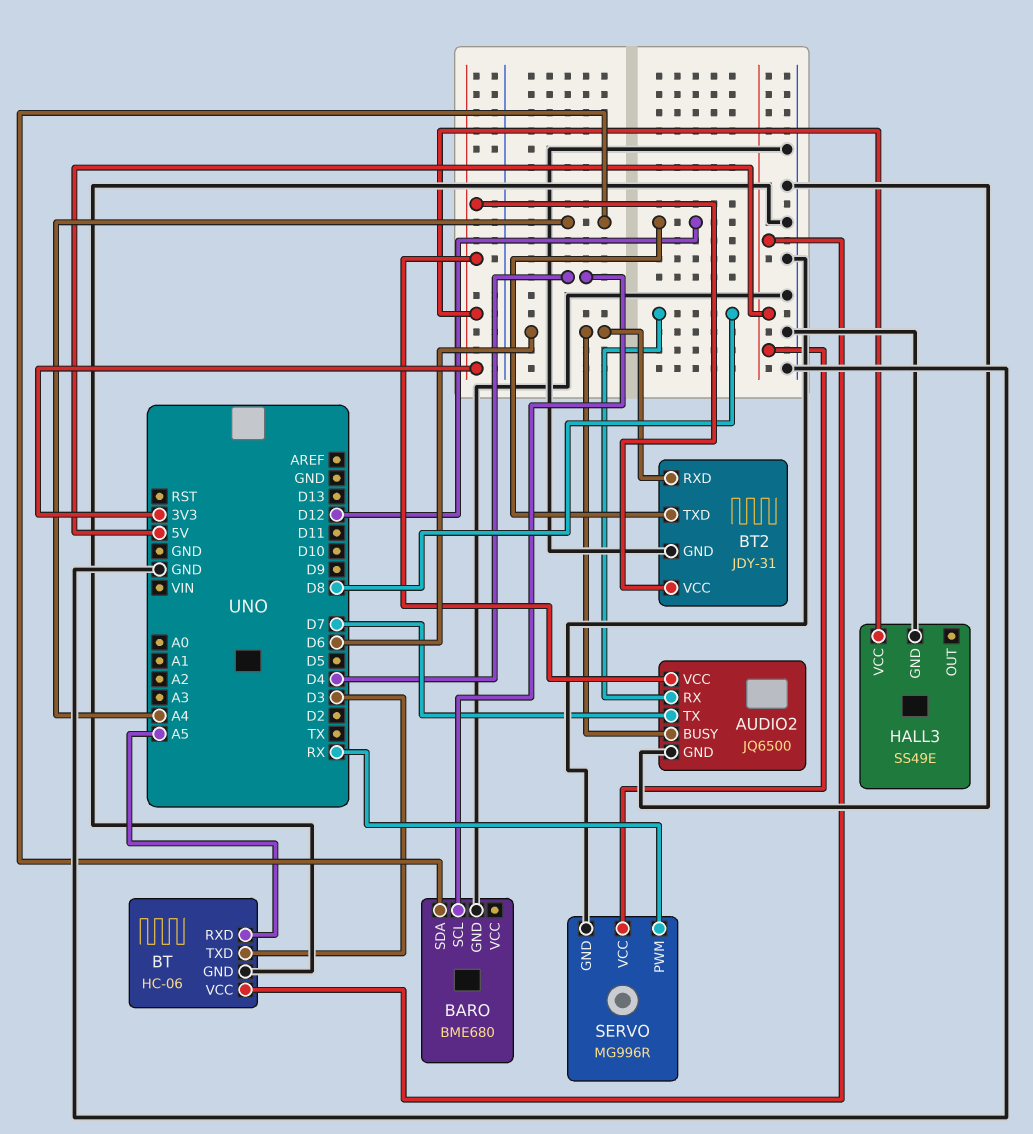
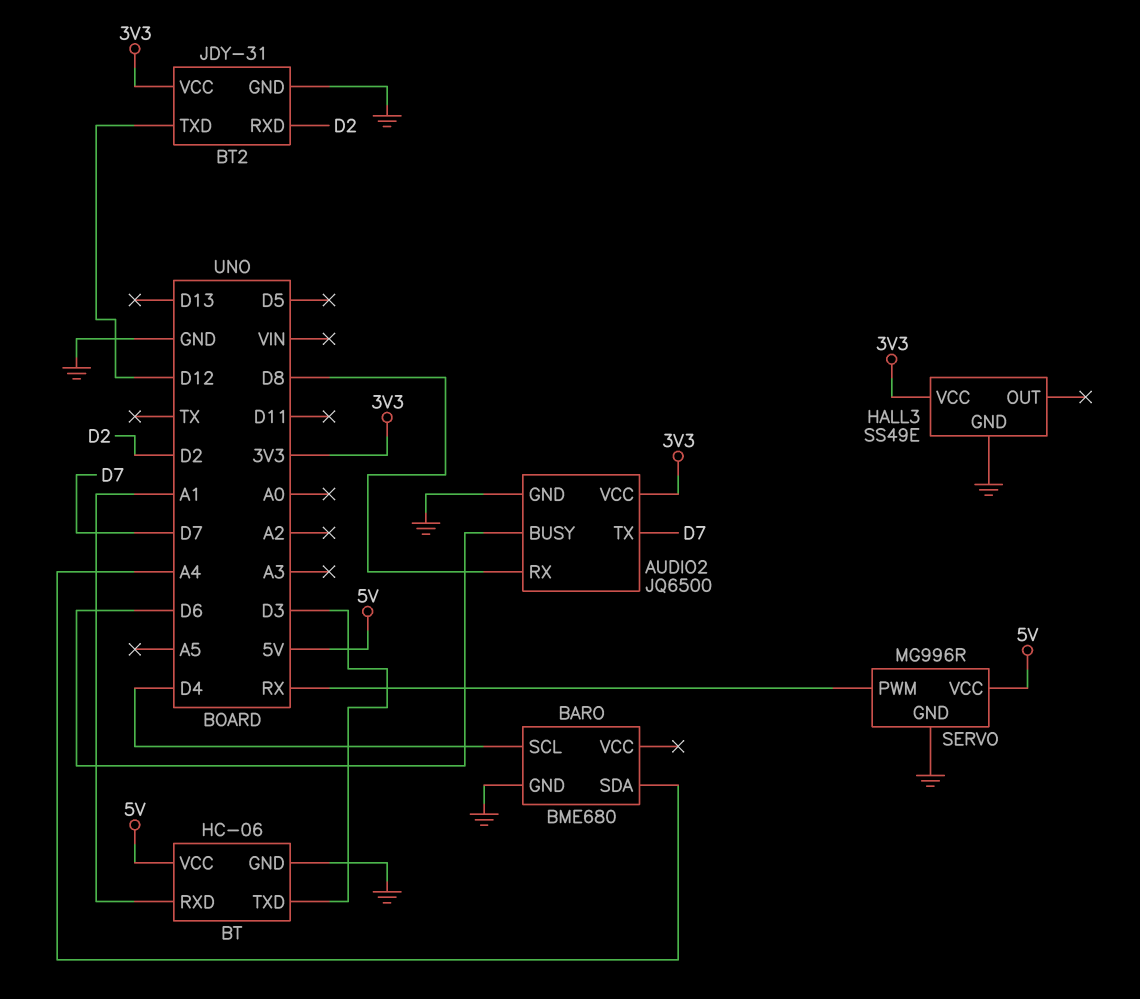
BT pin RXD: A5 -> A1
BT2 pin RXD: D6 -> D2

